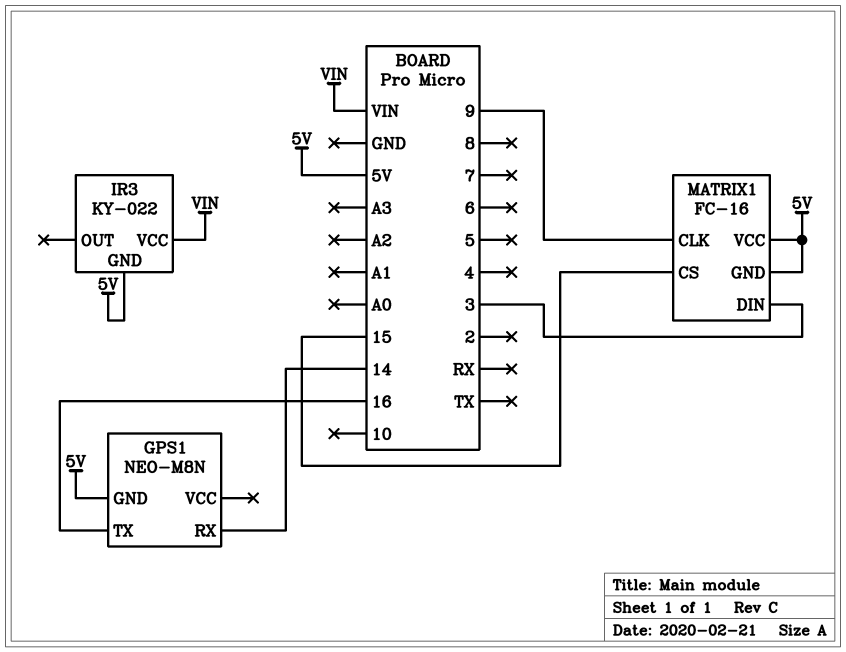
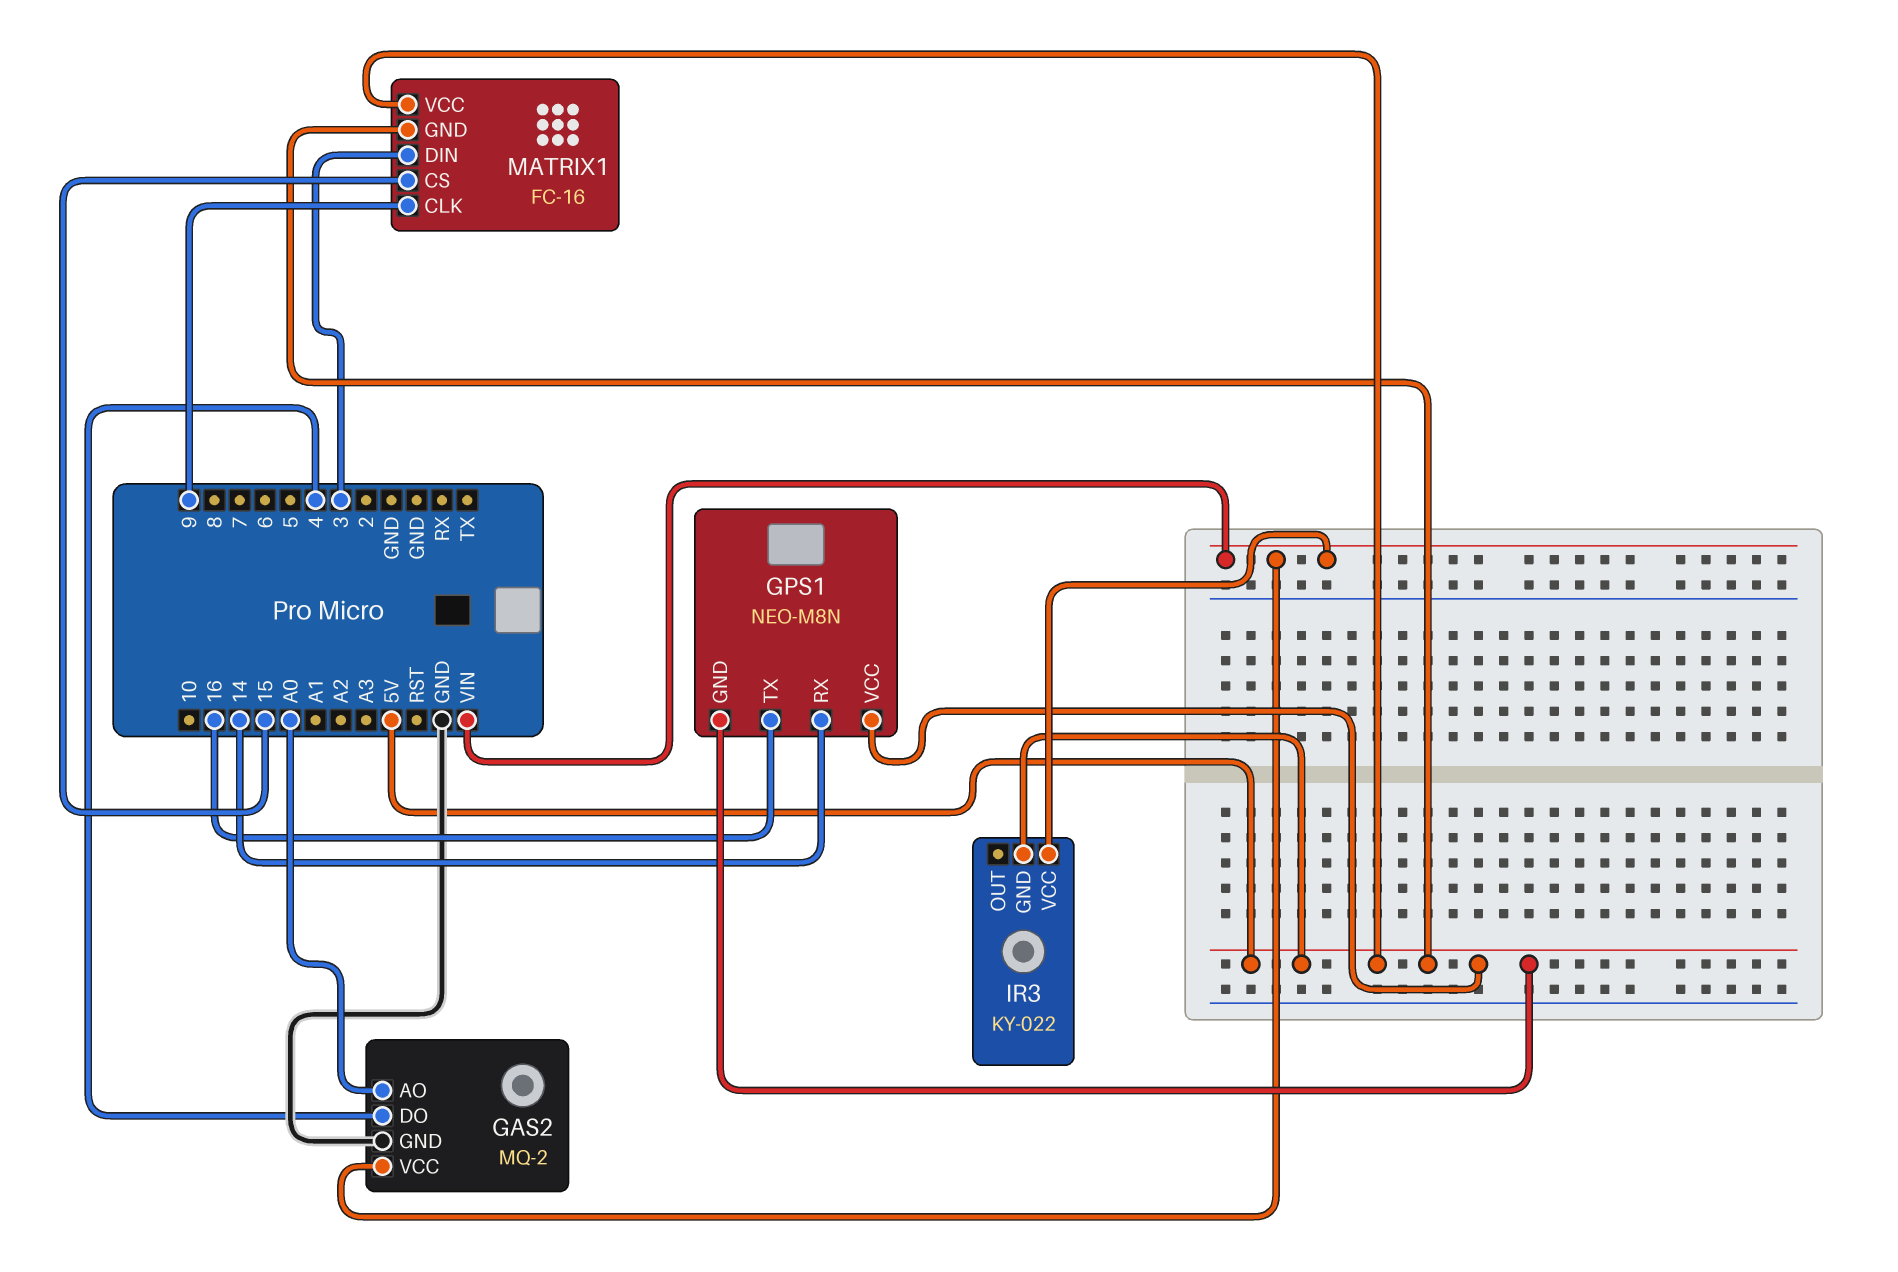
GAS2: none -> MQ-2
GAS2 pin AO: none -> A0
GAS2 pin DO: none -> 4
GAS2 pin GND: none -> GND
GAS2 pin VCC: none -> VIN
GPS1 pin VCC: none -> 5V

